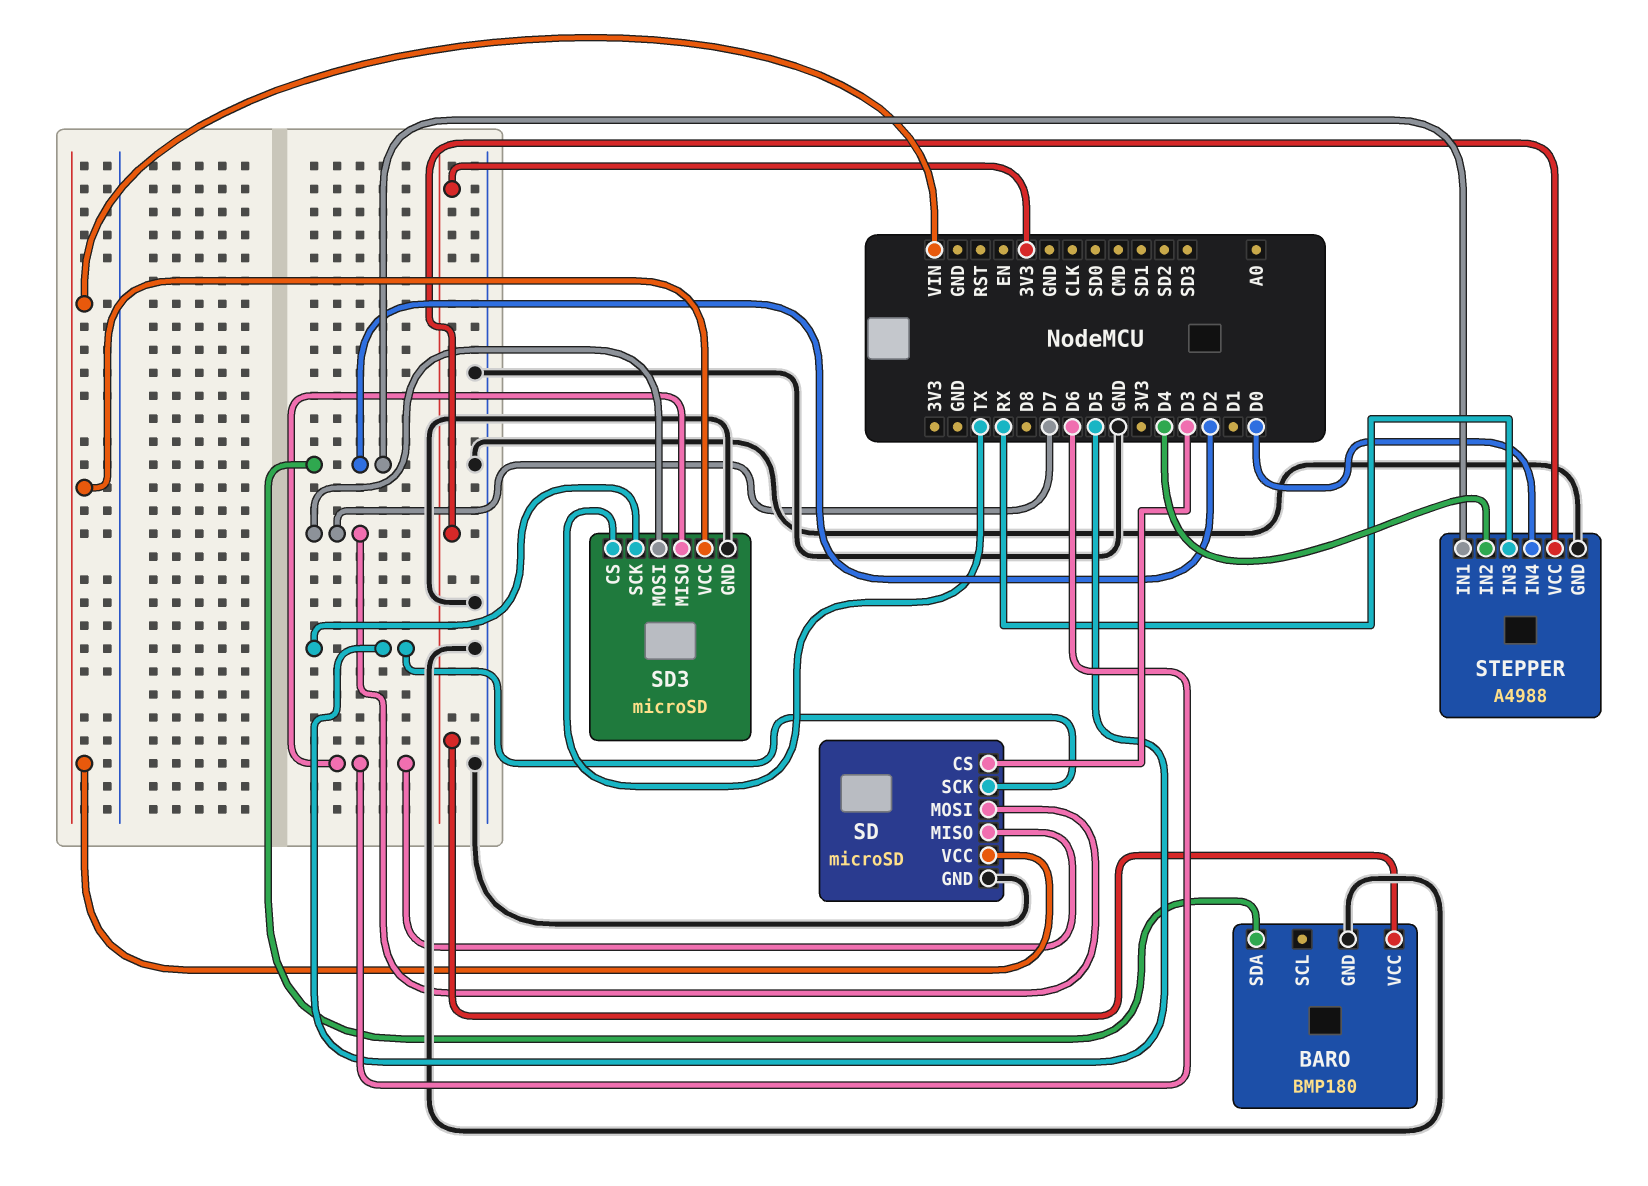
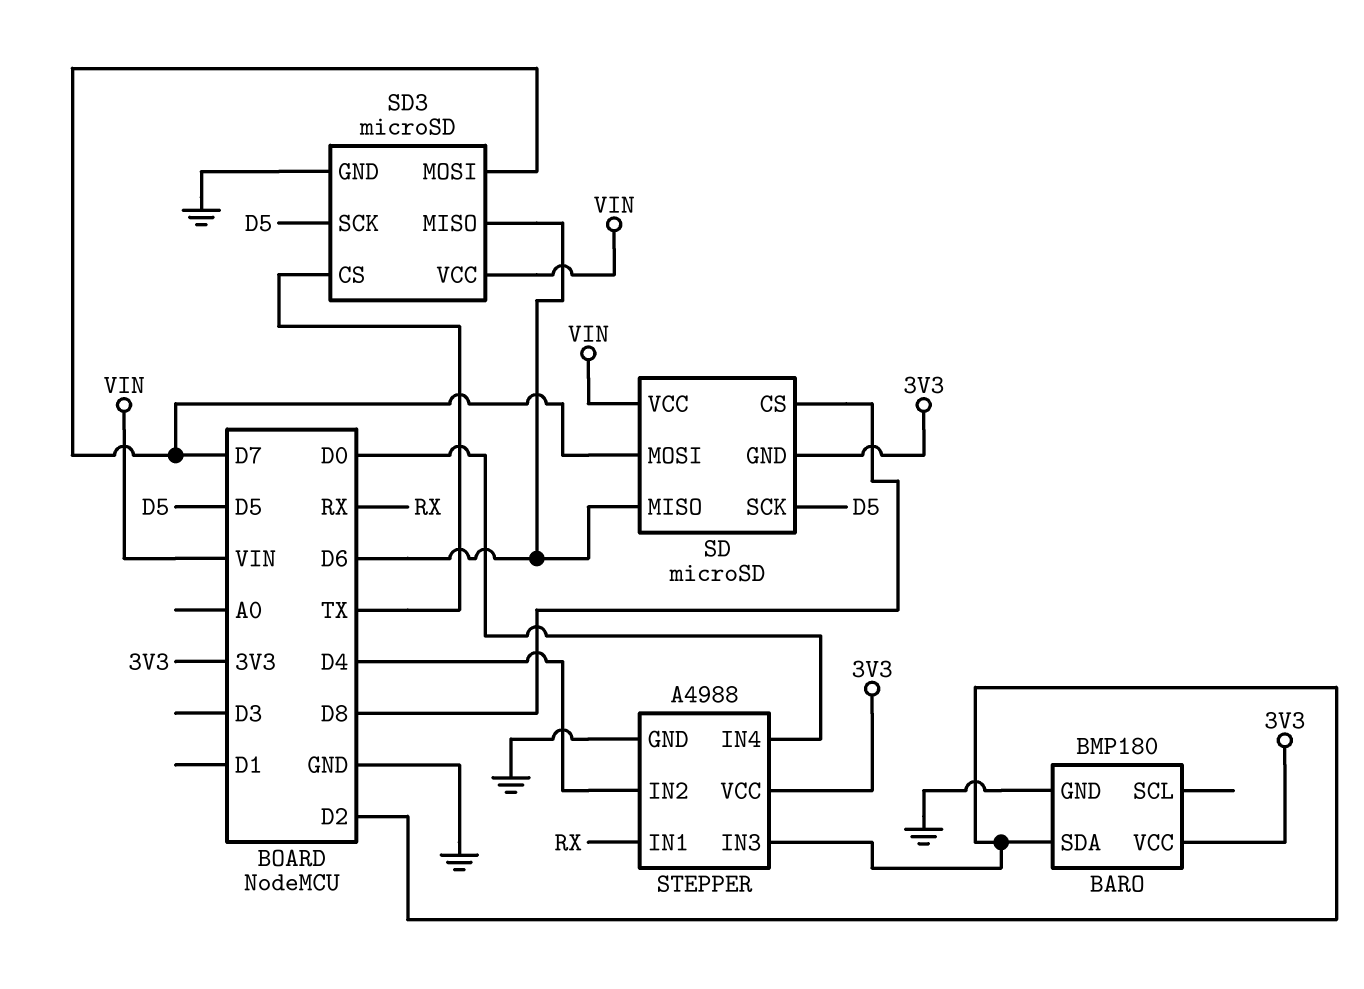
SD pin CS: D3 -> D8
SD pin GND: GND -> 3V3
STEPPER pin IN1: D2 -> RX
STEPPER pin IN3: RX -> D2

